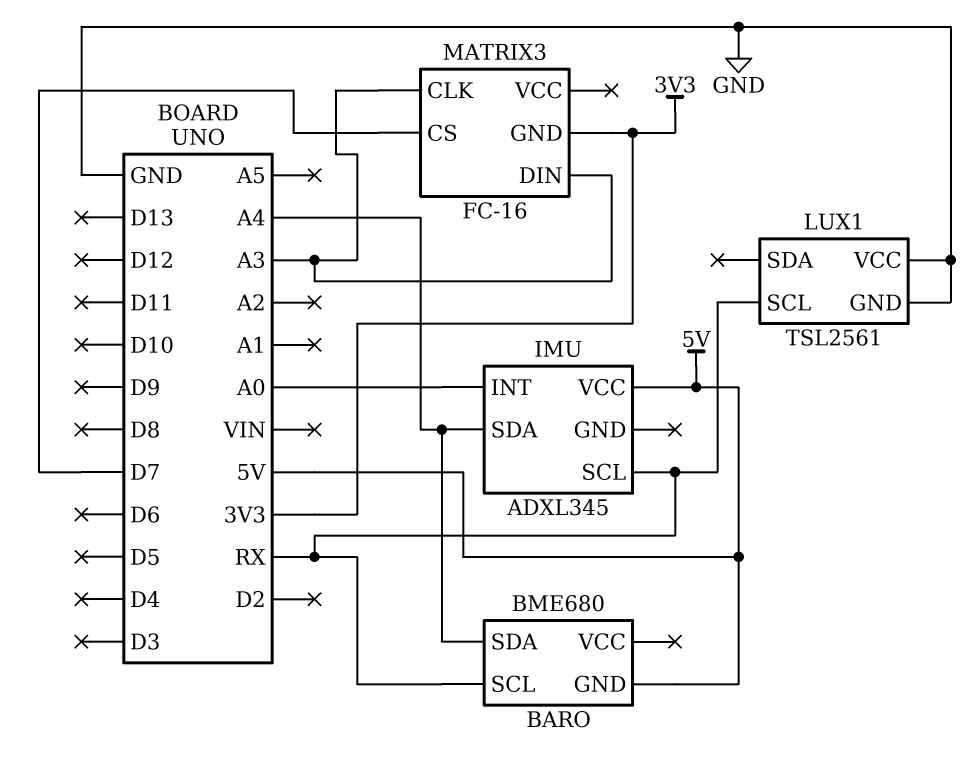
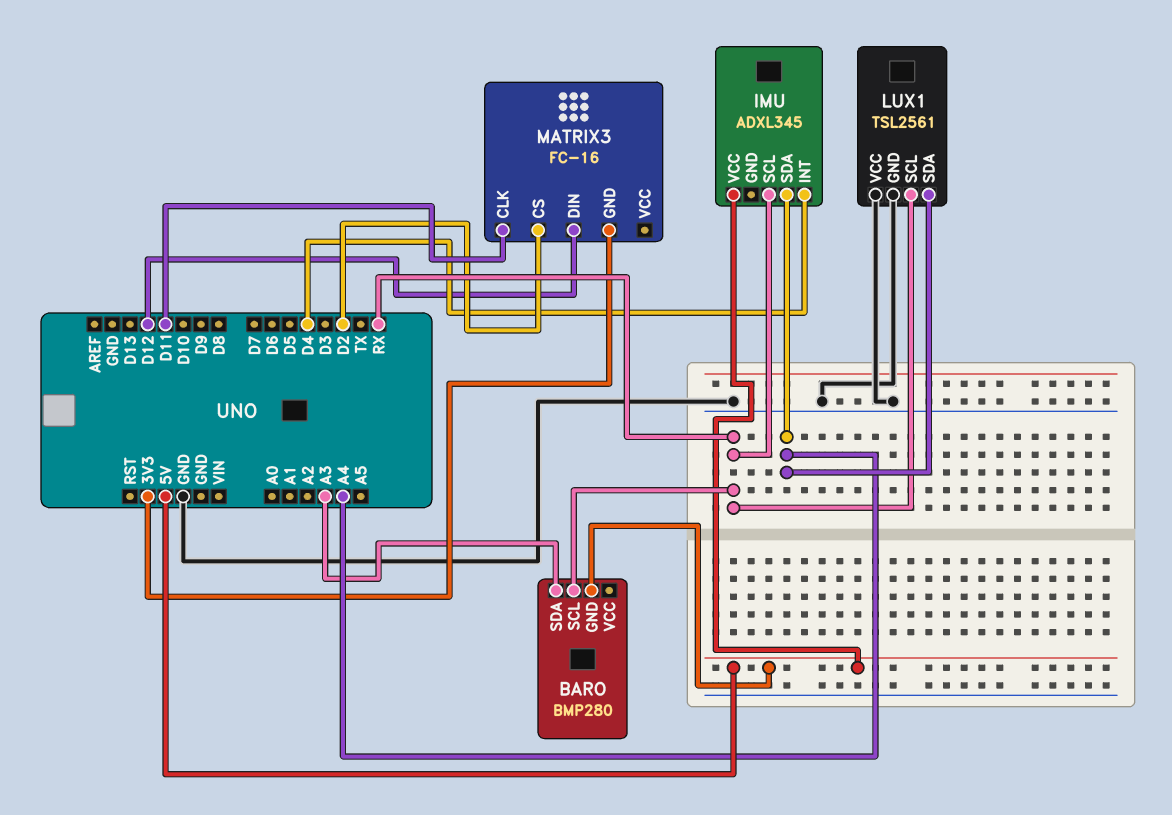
BARO: BME680 -> BMP280
BARO pin SDA: A4 -> A3
IMU pin INT: A0 -> D4
LUX1 pin SDA: none -> A4
MATRIX3 pin CLK: A3 -> D11
MATRIX3 pin CS: D7 -> D2
MATRIX3 pin DIN: A3 -> D12

